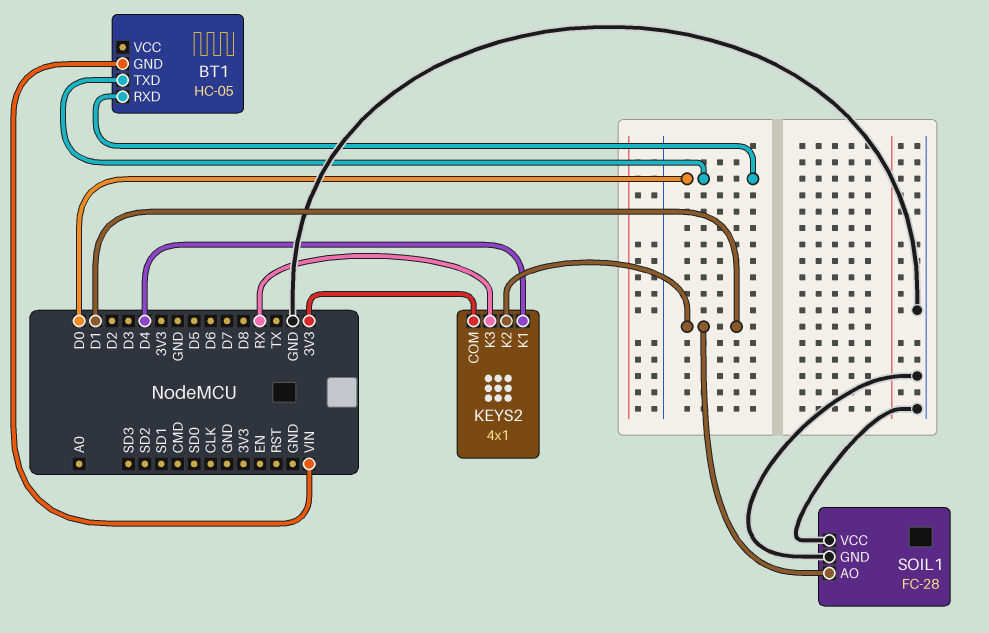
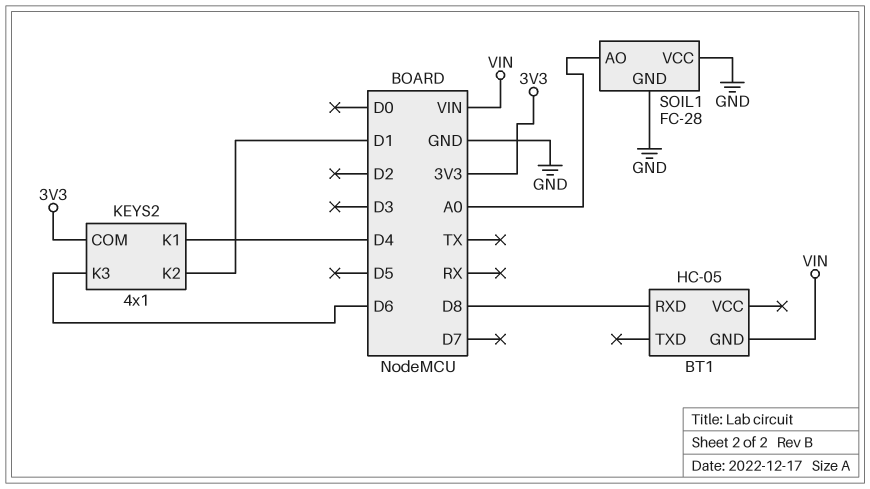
BT1 pin RXD: D0 -> D8
BT1 pin TXD: D0 -> none
KEYS2 pin K3: RX -> D6
SOIL1 pin AO: D1 -> A0

